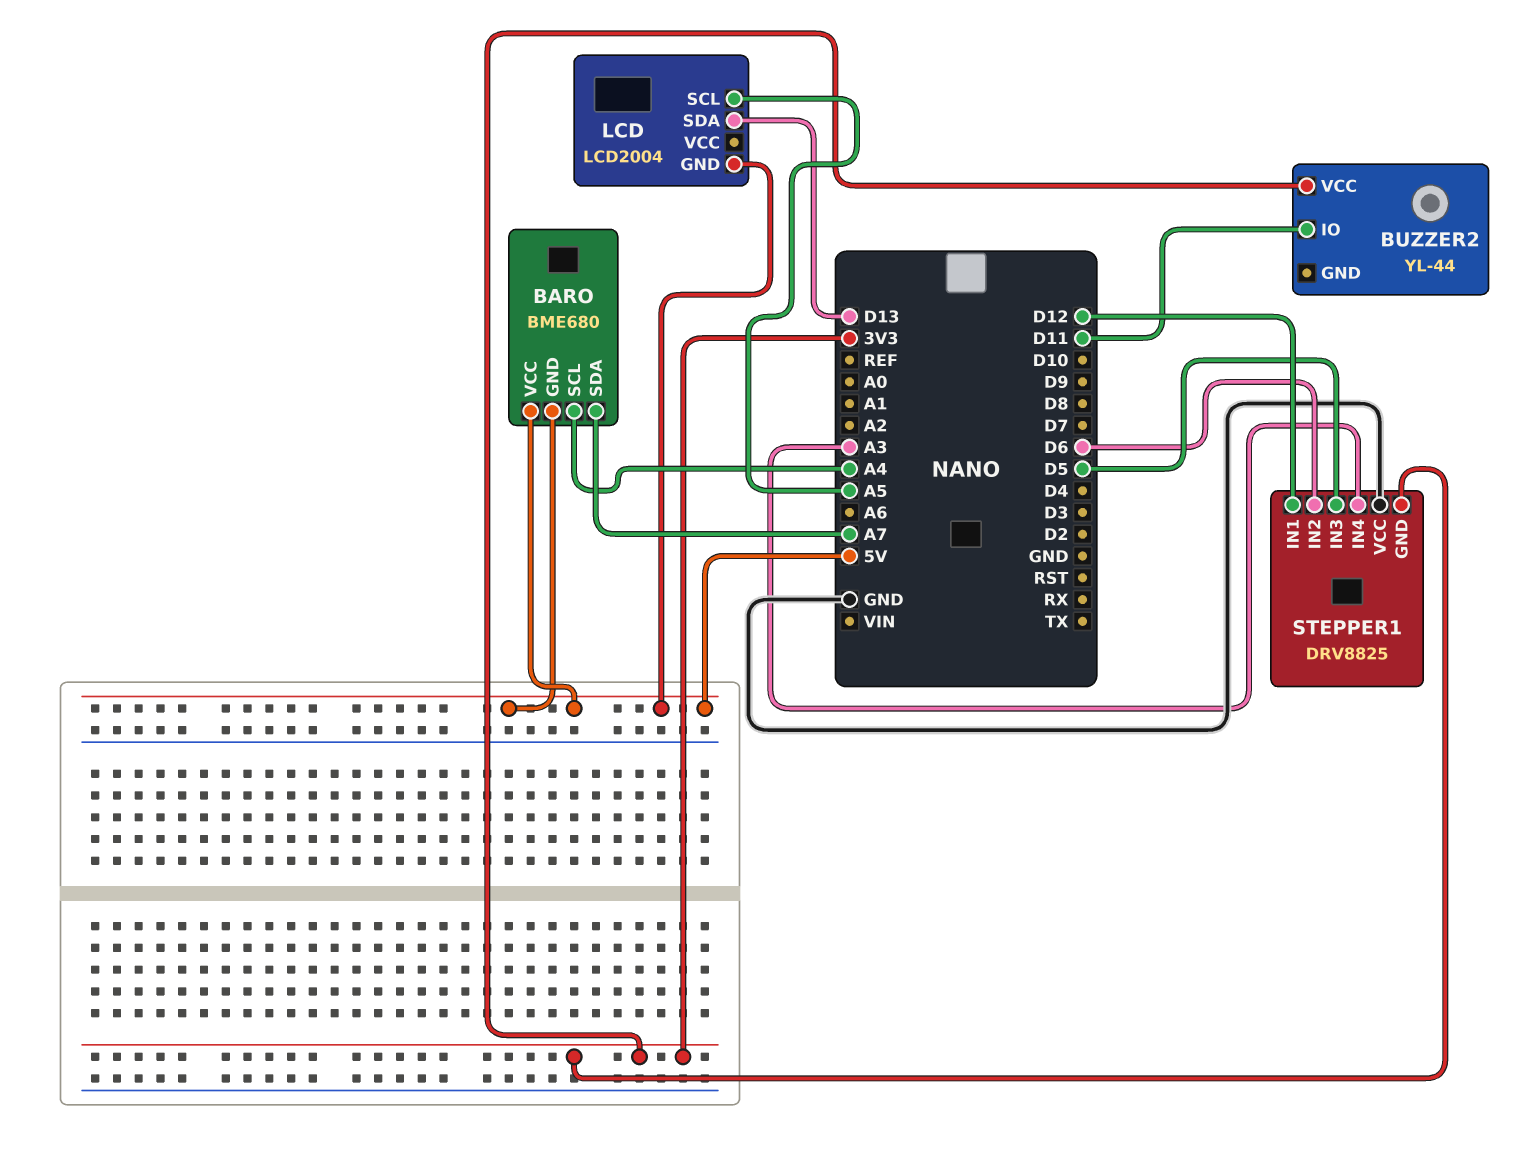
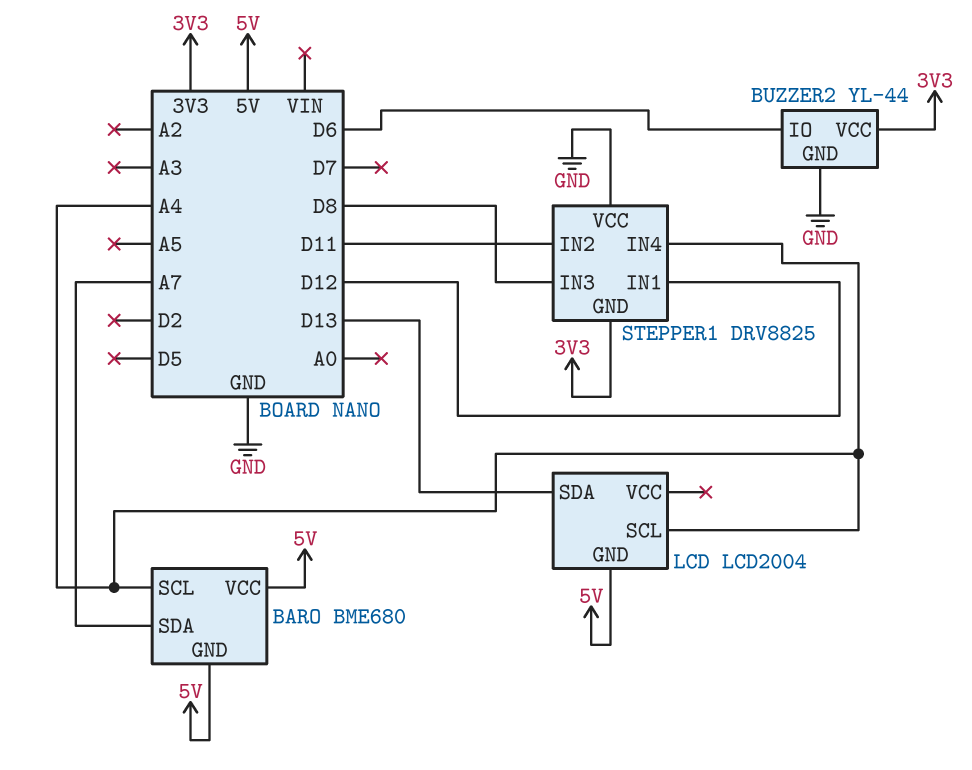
BUZZER2 pin GND: none -> GND
BUZZER2 pin IO: D11 -> D6
LCD pin SCL: A5 -> A4
STEPPER1 pin IN2: D6 -> D11
STEPPER1 pin IN3: D5 -> D8
STEPPER1 pin IN4: A3 -> A4

